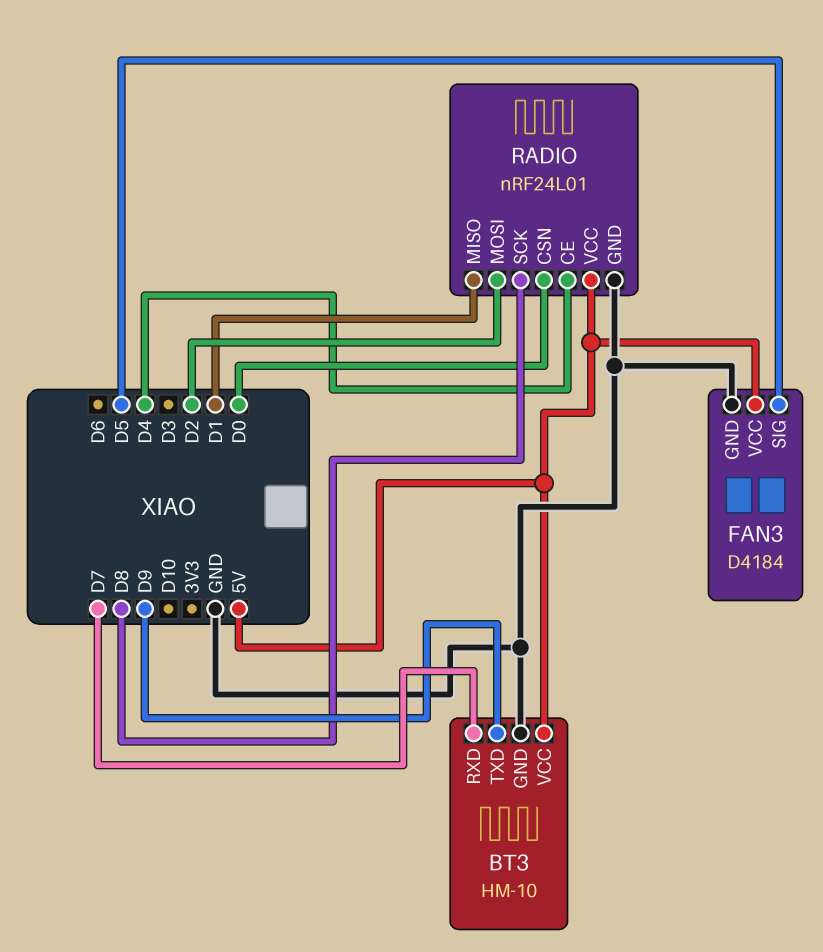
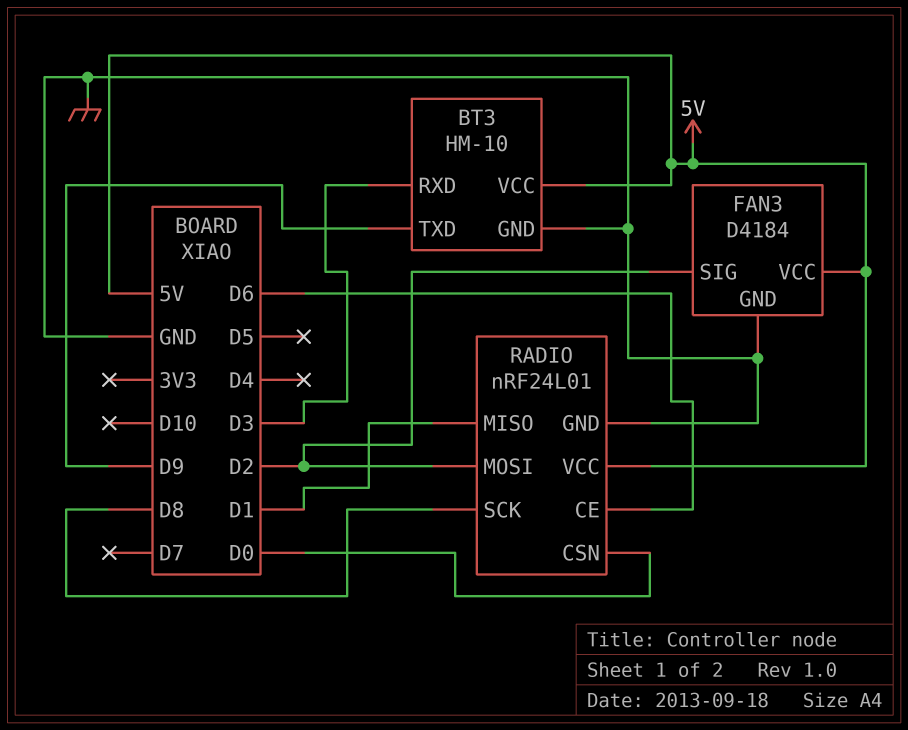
BT3 pin RXD: D7 -> D3
FAN3 pin SIG: D5 -> D2
RADIO pin CE: D4 -> D6

